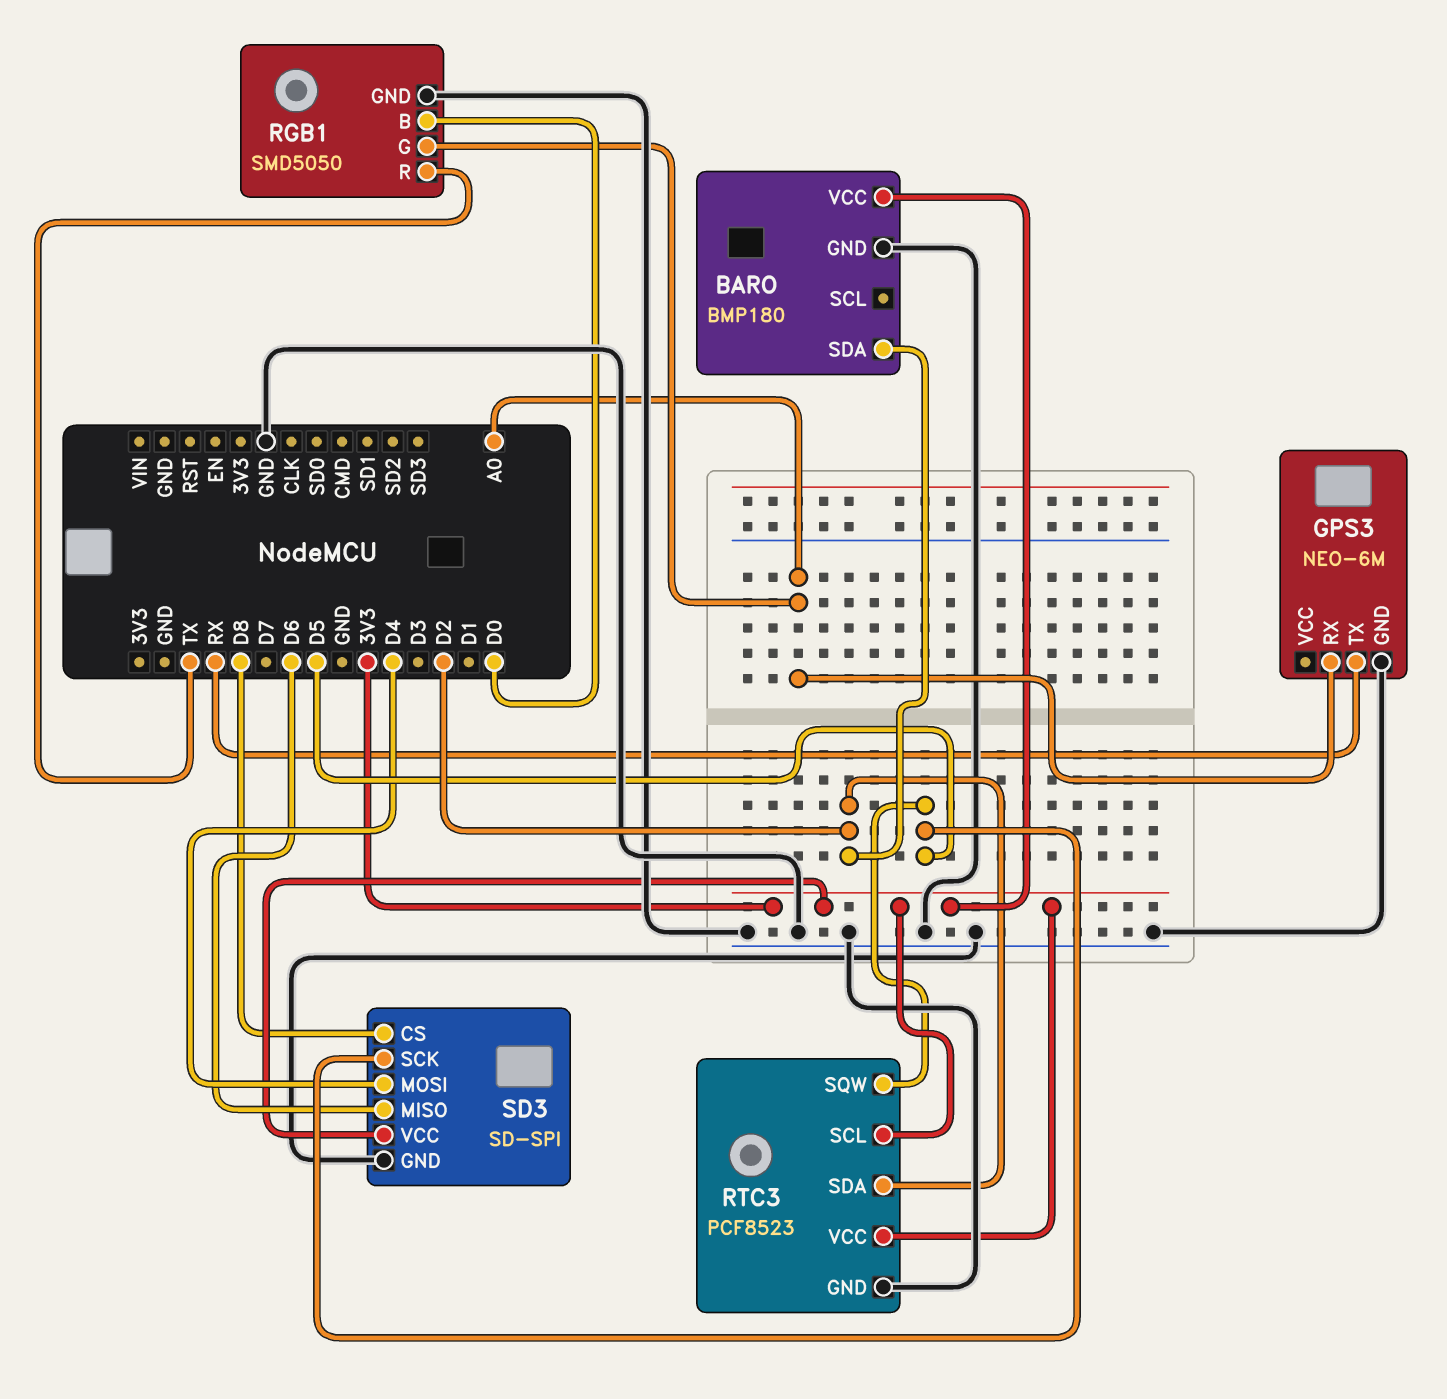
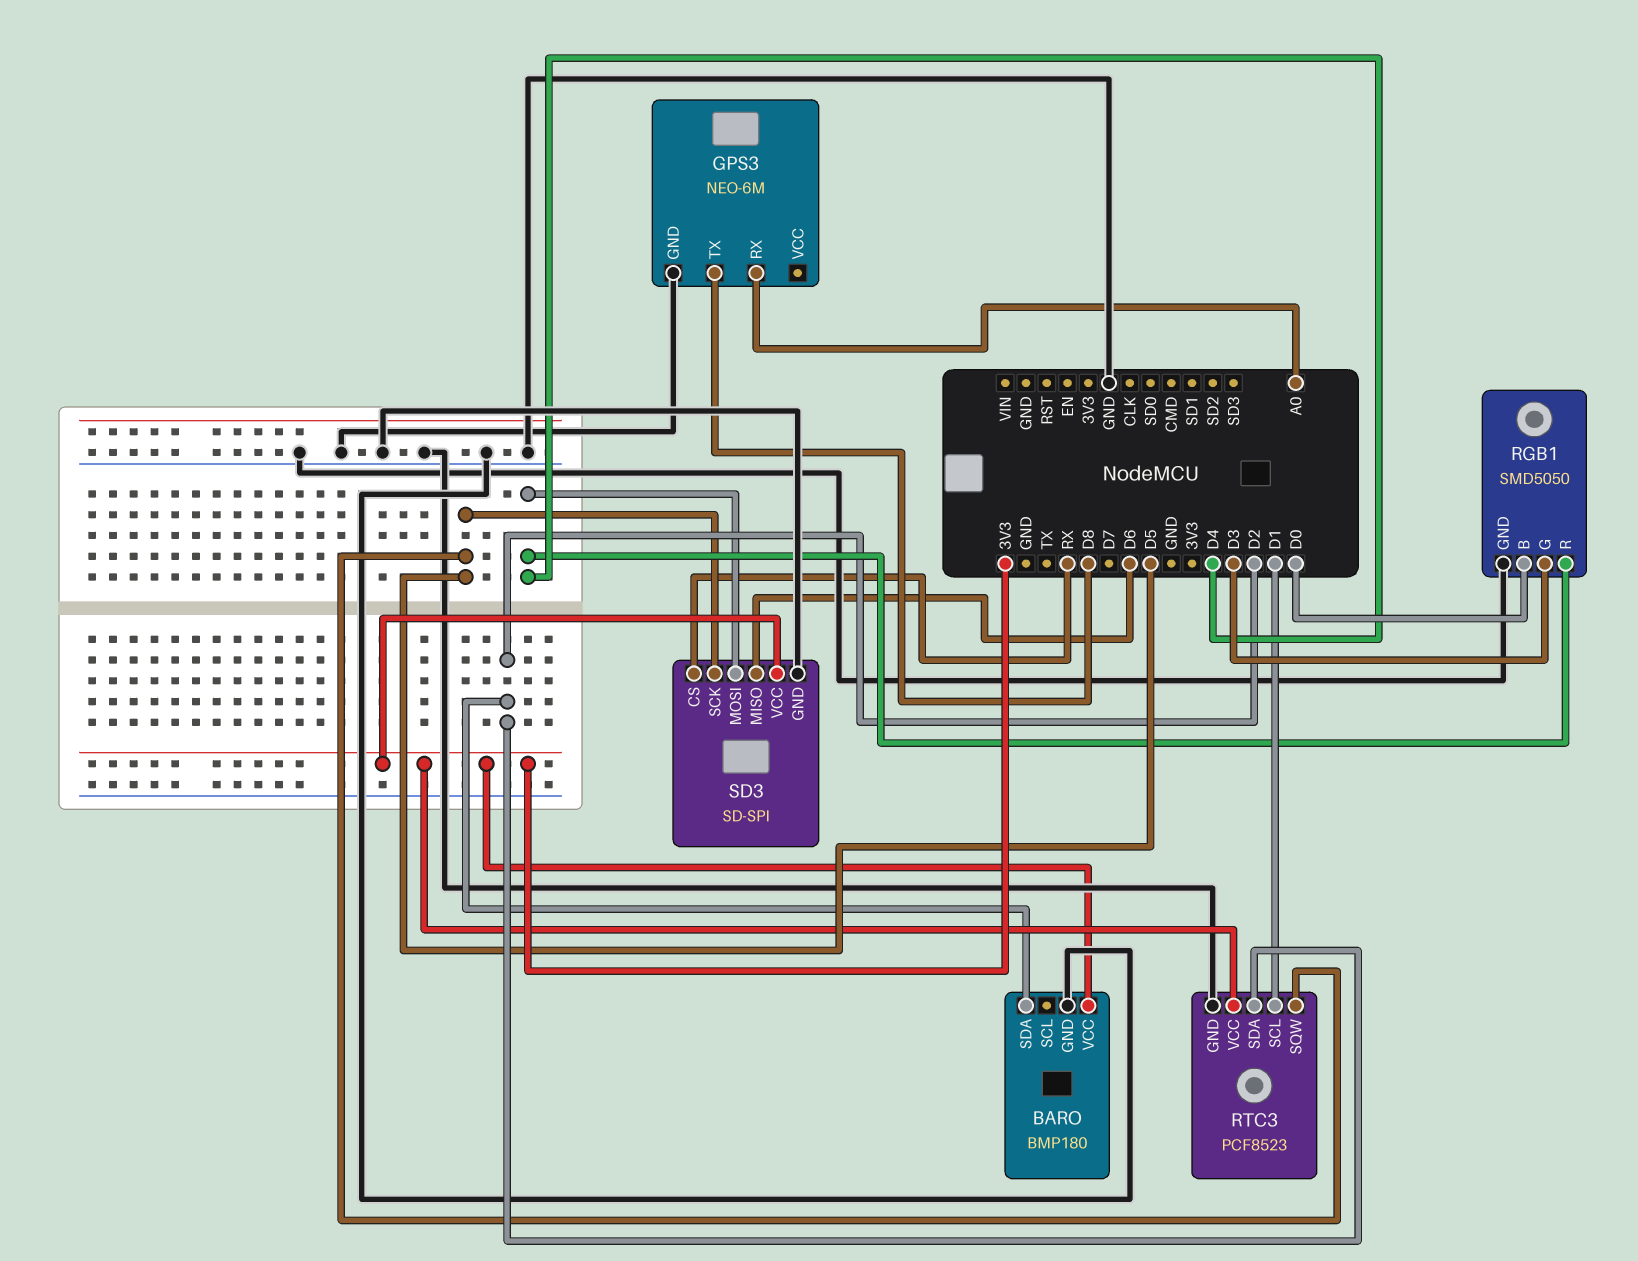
GPS3 pin TX: RX -> D8
RGB1 pin G: A0 -> D3
RGB1 pin R: TX -> D4
RTC3 pin SCL: 3V3 -> D1
SD3 pin CS: D8 -> RX

